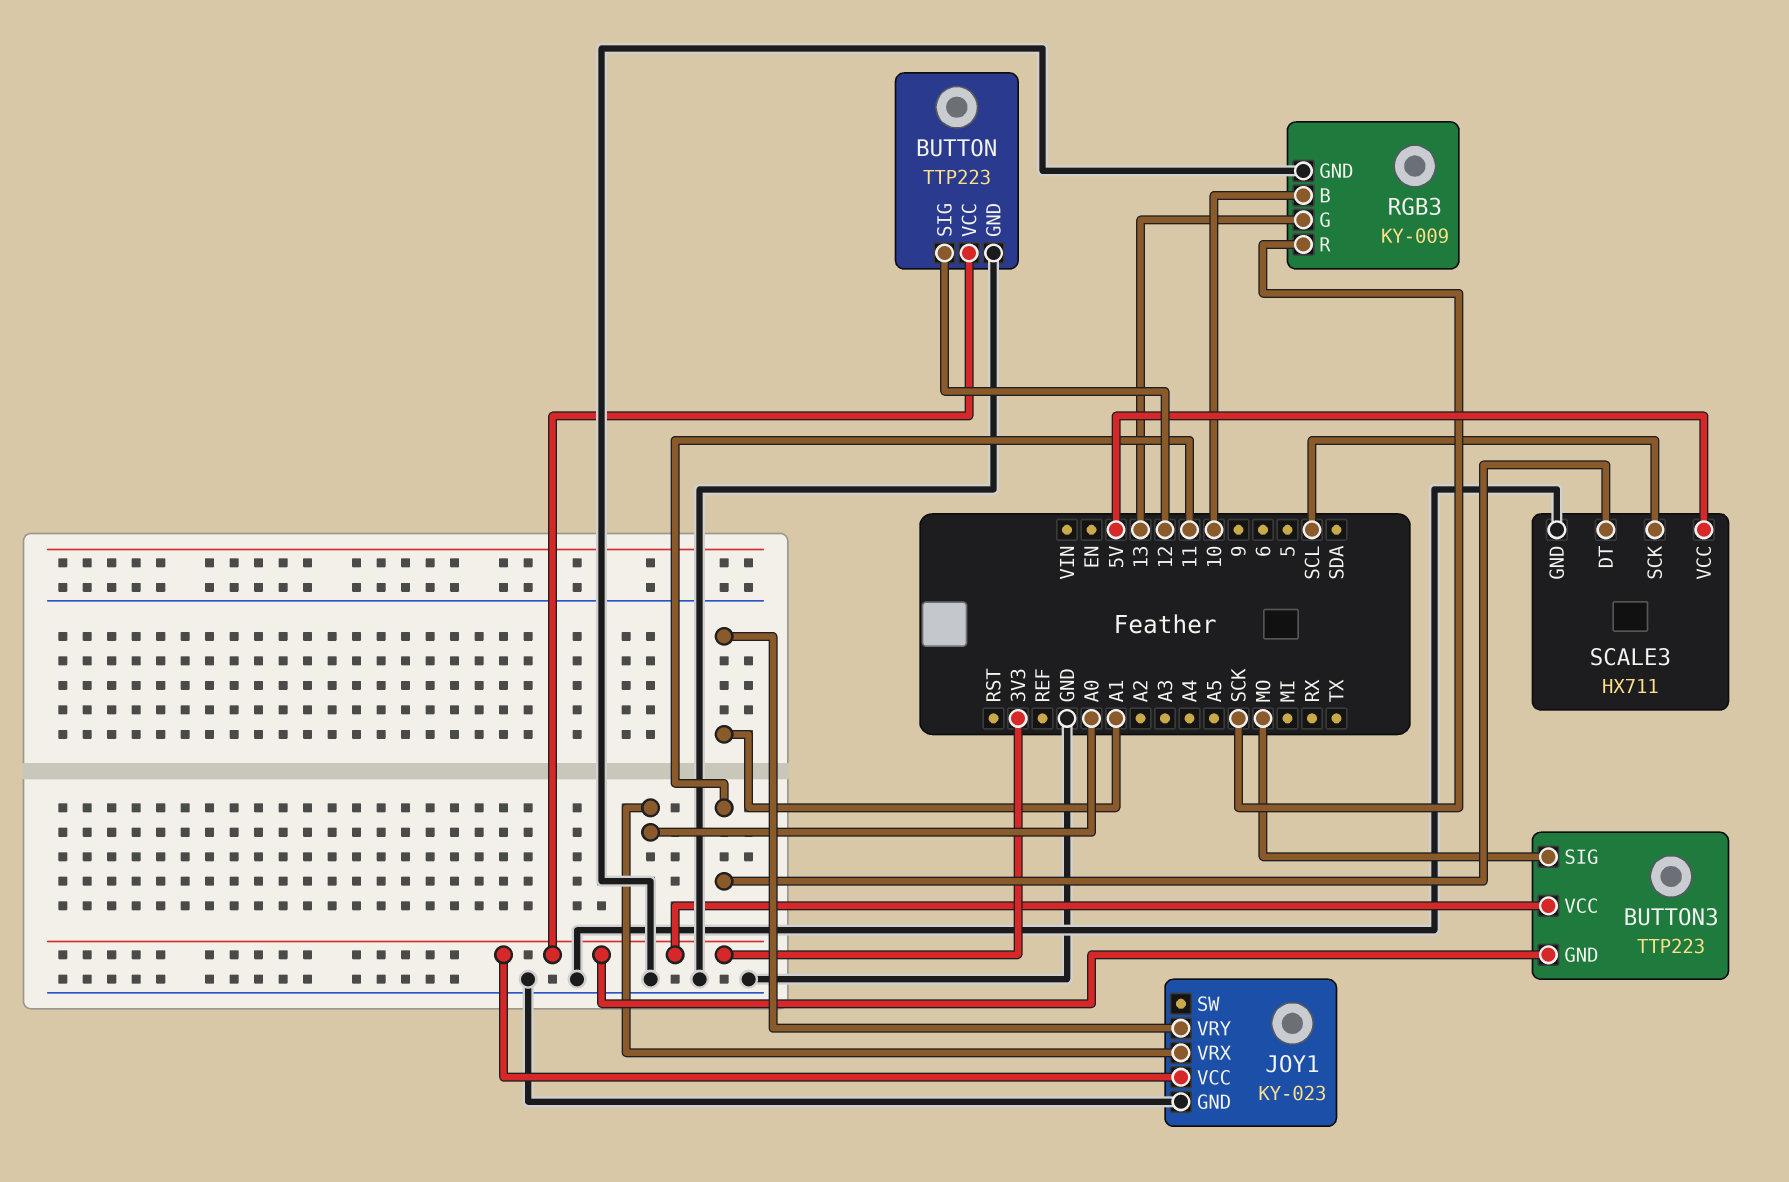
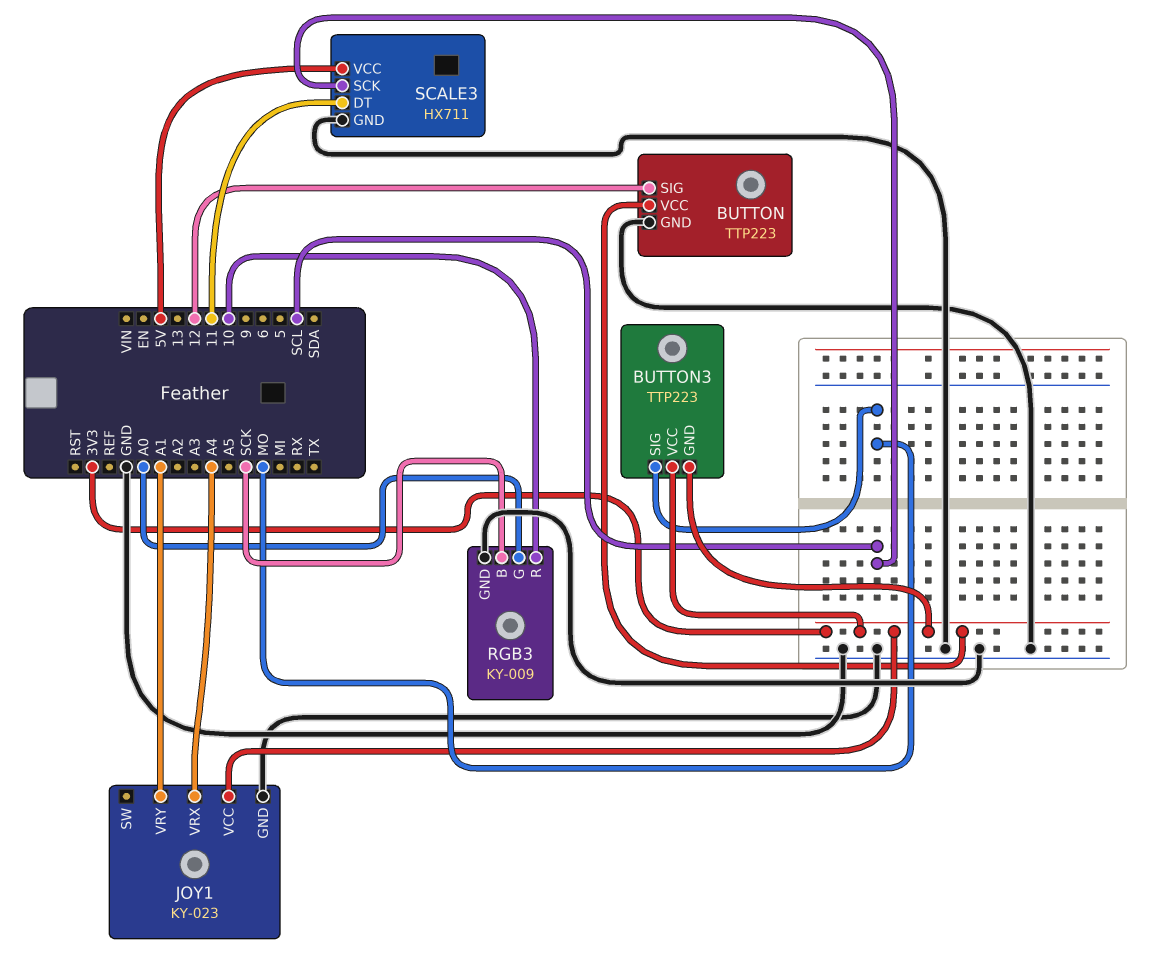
JOY1 pin VRX: A0 -> A4
RGB3 pin B: 10 -> SCK
RGB3 pin G: 13 -> A0
RGB3 pin R: SCK -> 10

